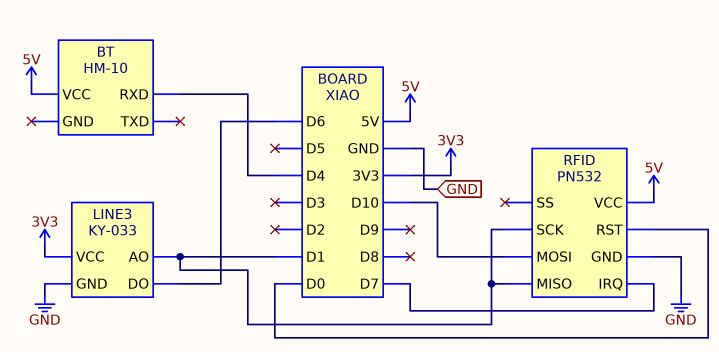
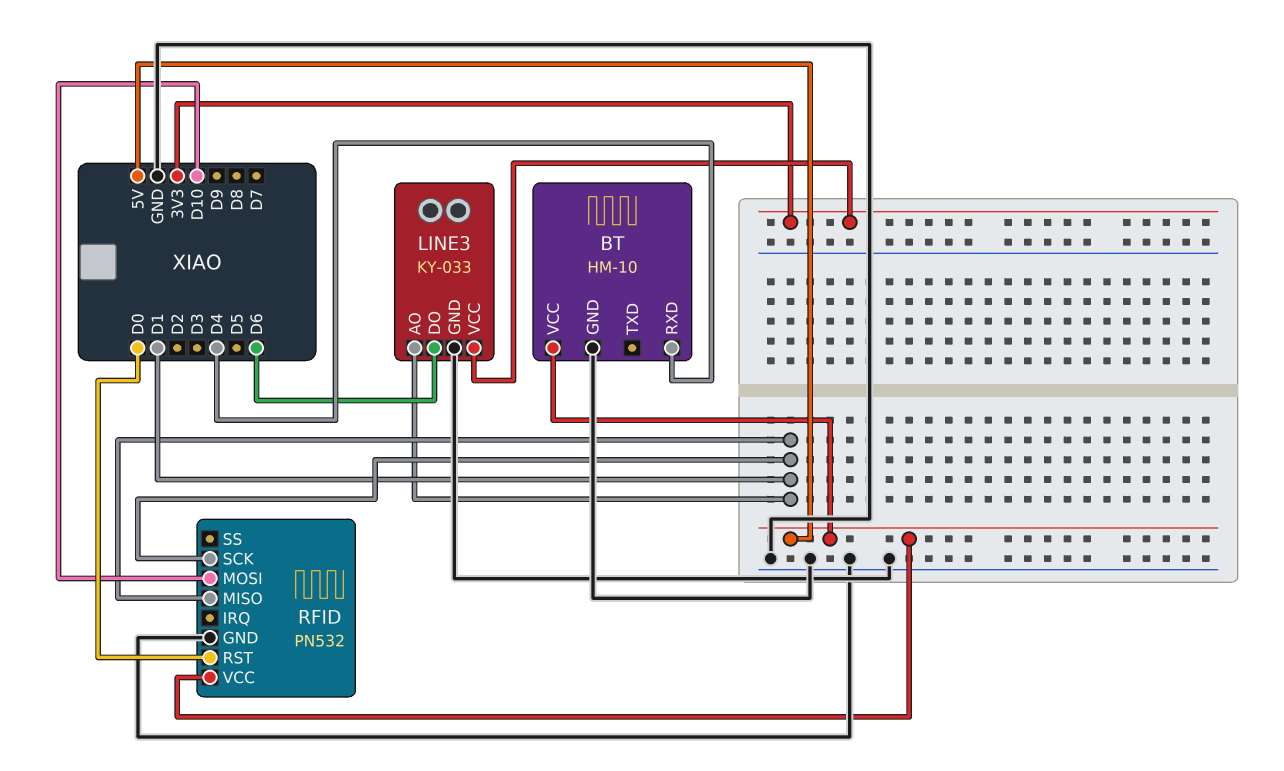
BT pin GND: none -> GND
RFID pin IRQ: D7 -> none

